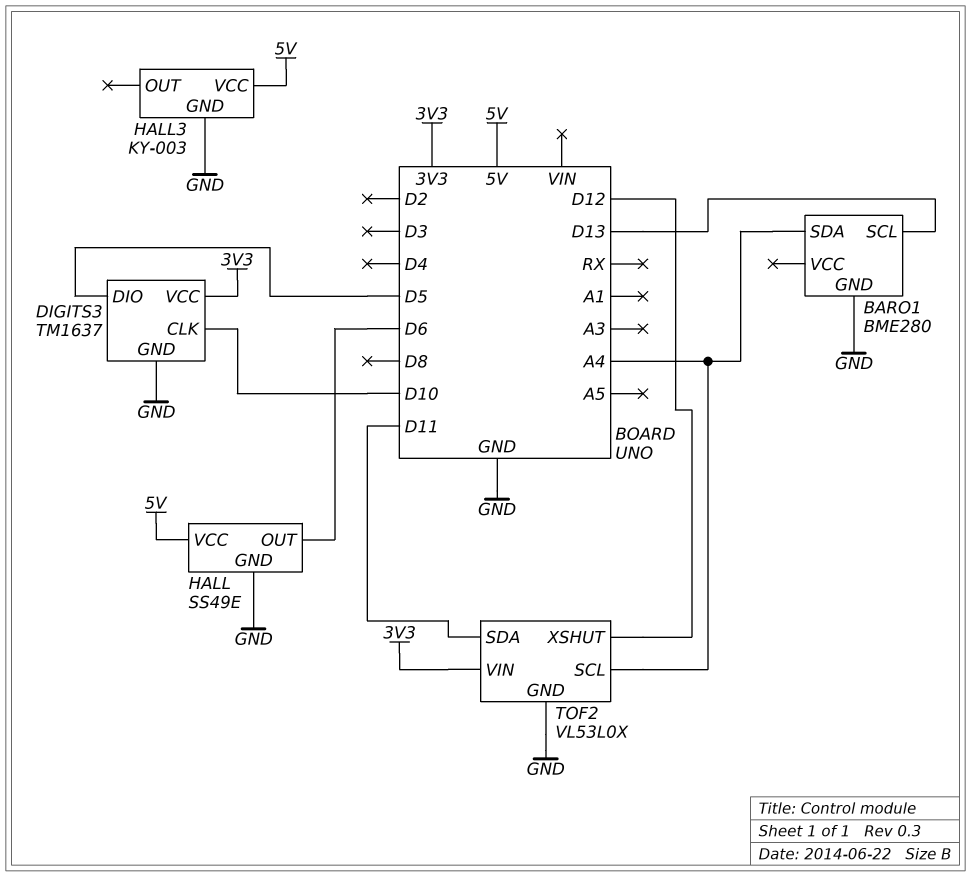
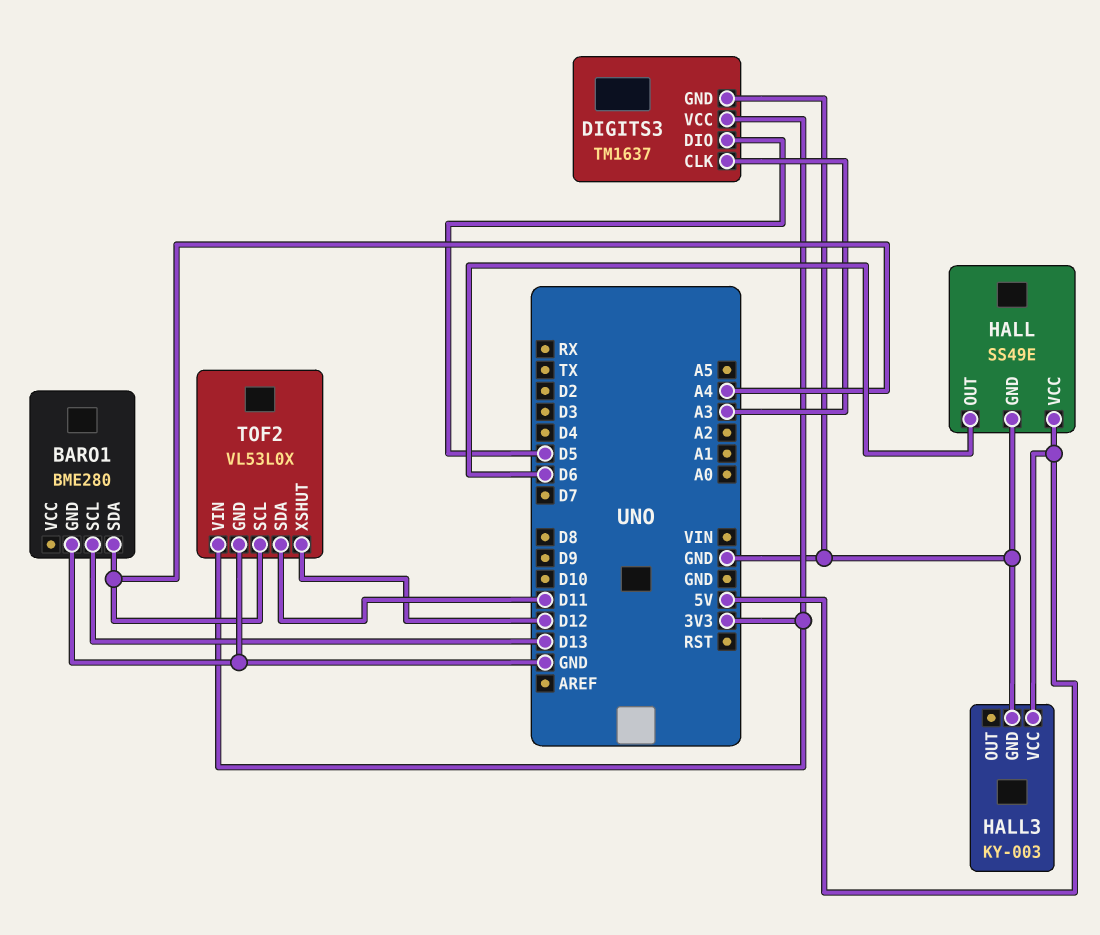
DIGITS3 pin CLK: D10 -> A3

